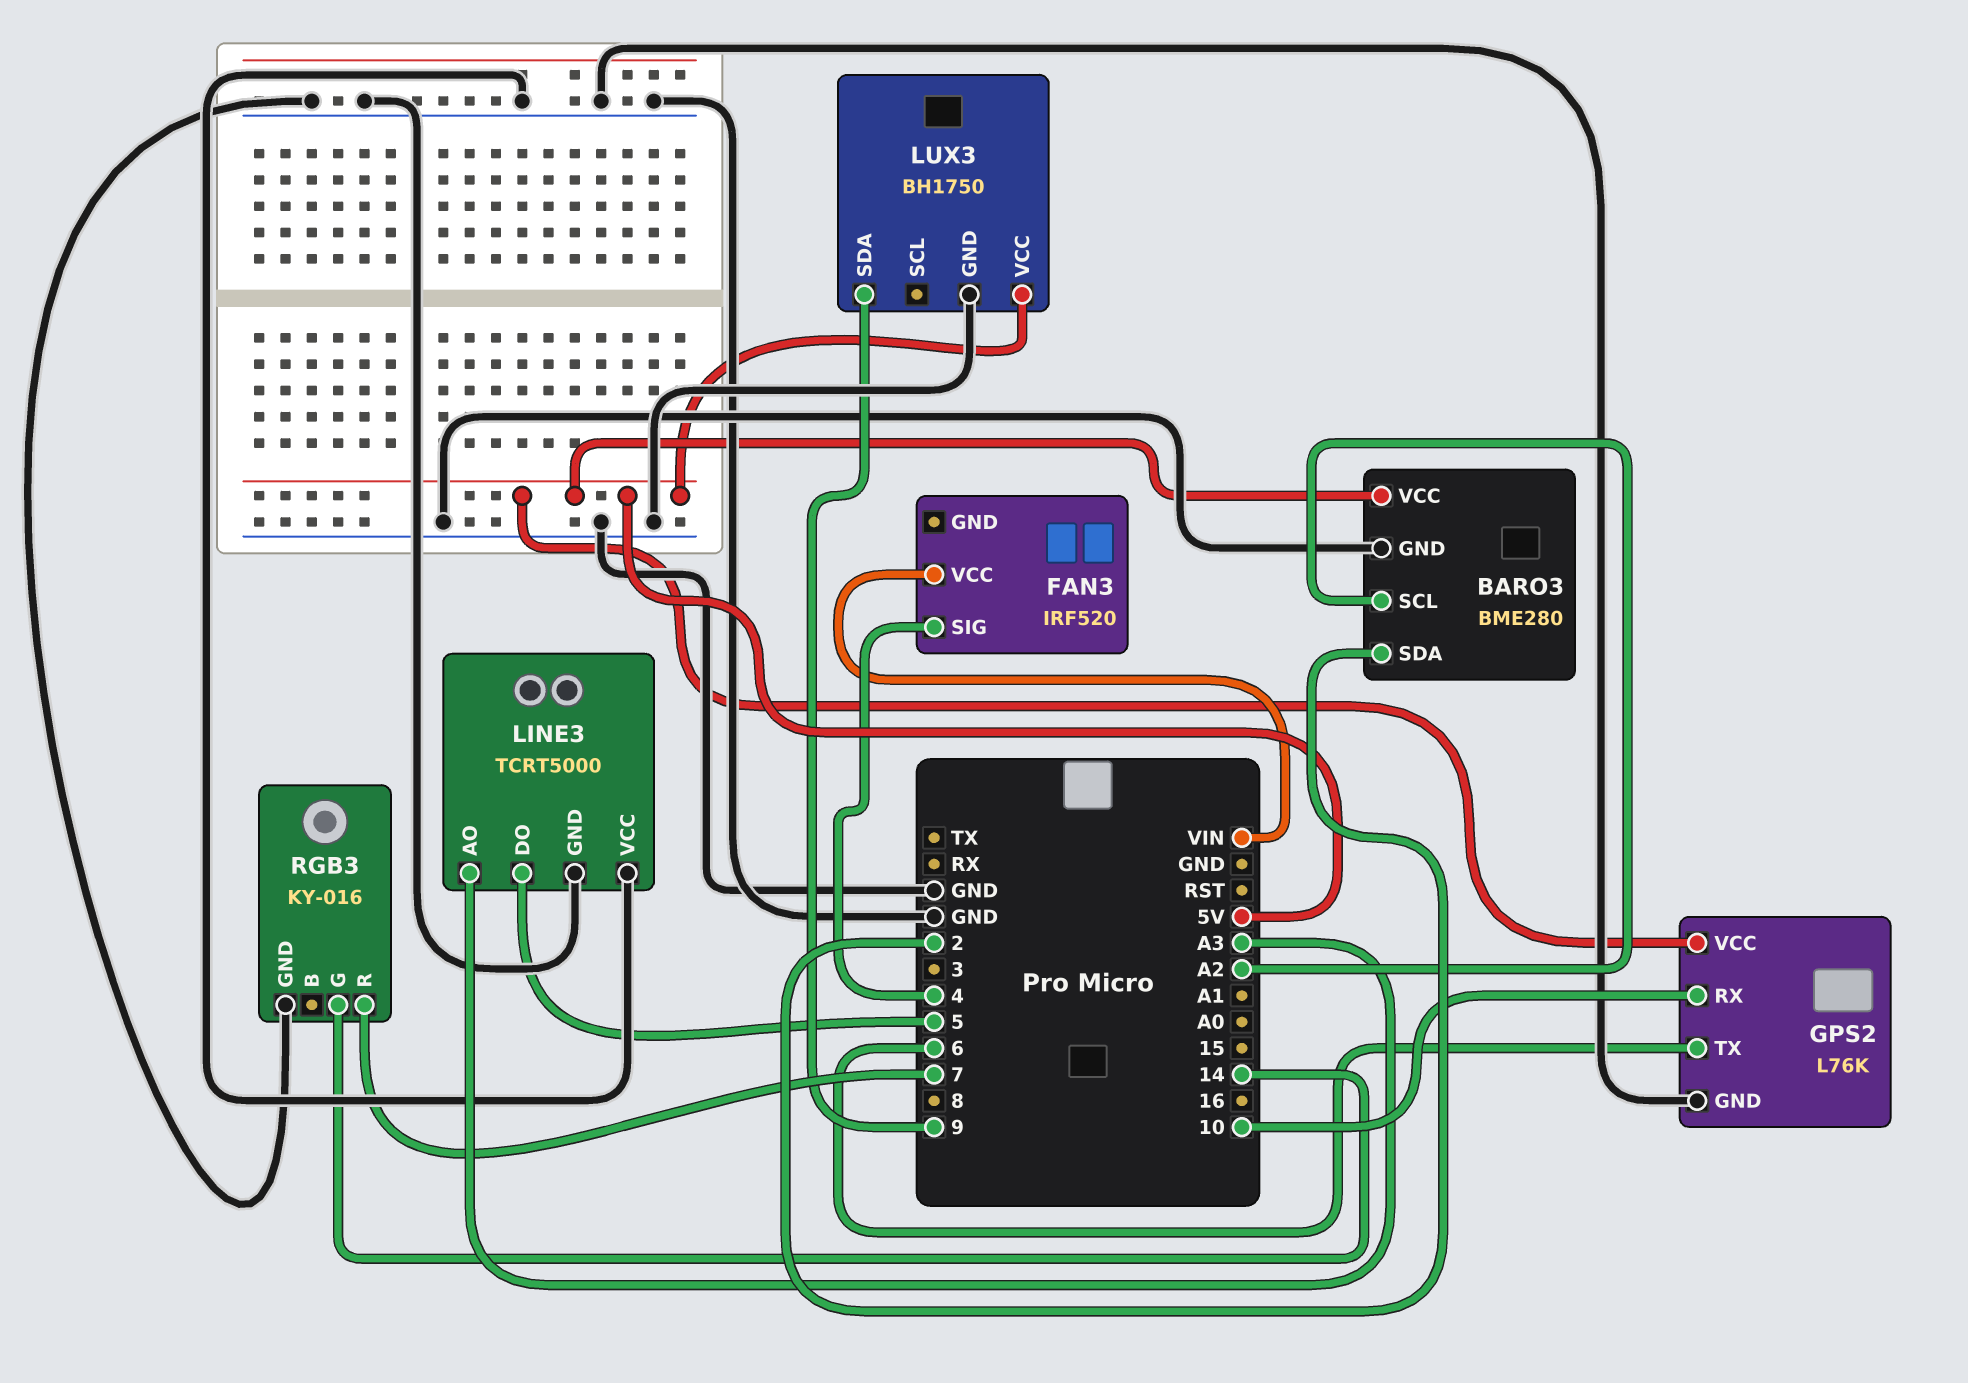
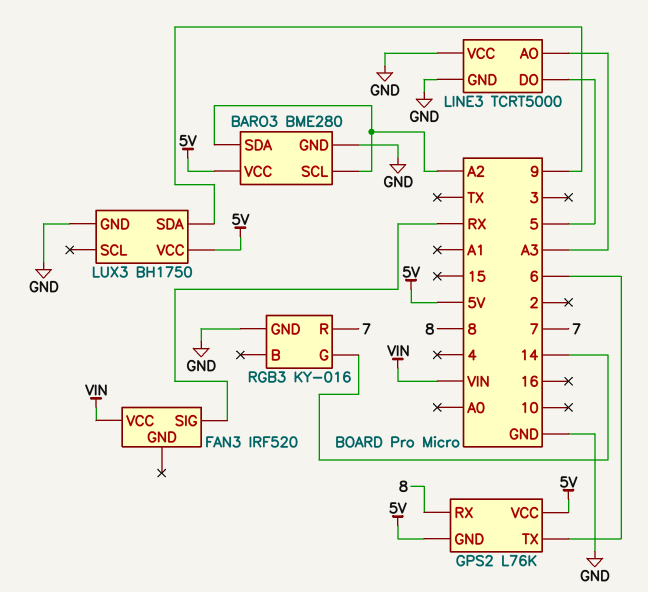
BARO3 pin SDA: 2 -> A2
FAN3 pin SIG: 4 -> RX
GPS2 pin GND: GND -> 5V
GPS2 pin RX: 10 -> 8

